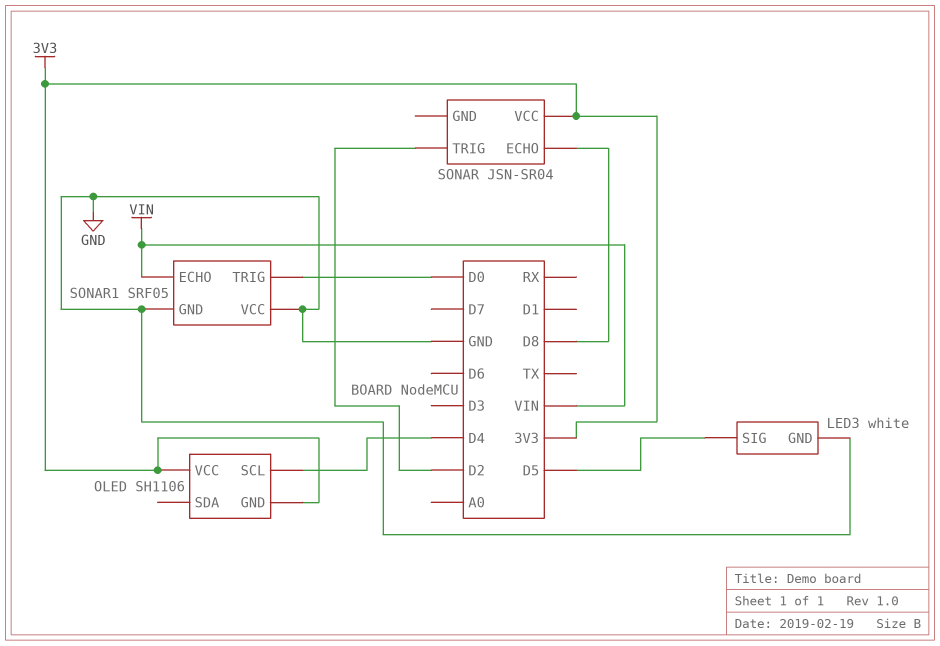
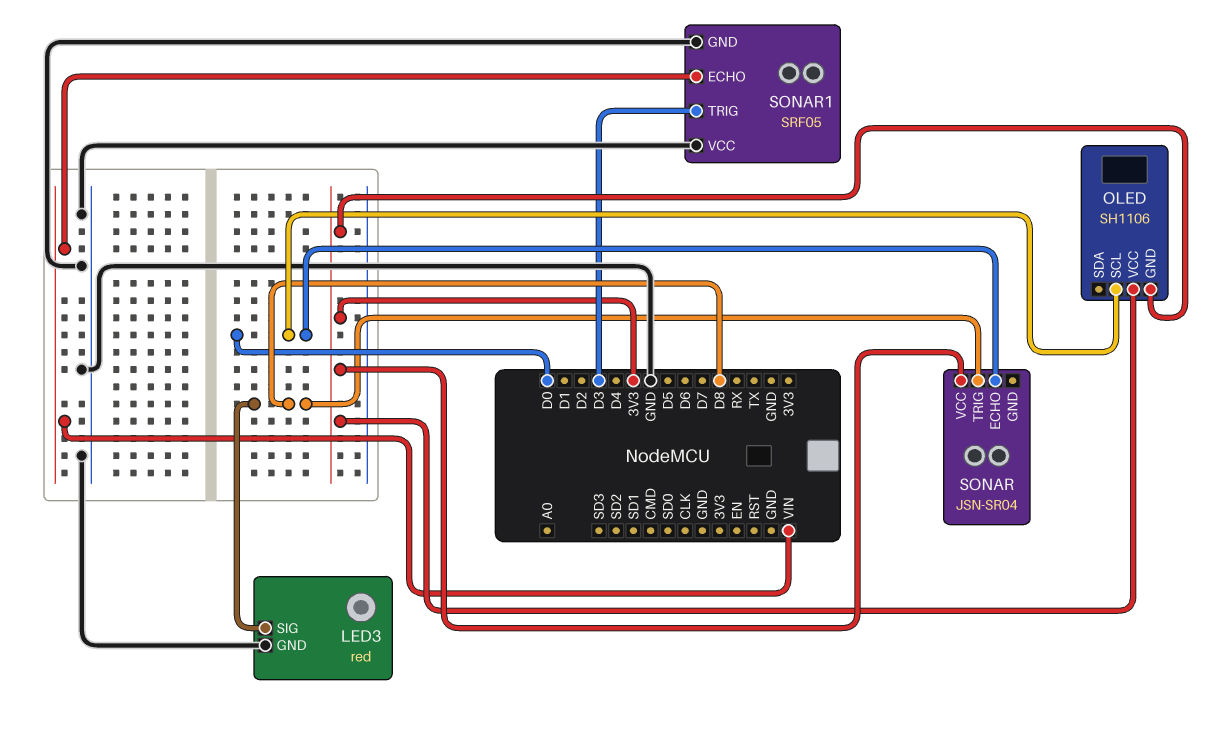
LED3: white -> red
LED3 pin SIG: D5 -> D8
OLED pin SCL: D4 -> D0
SONAR pin ECHO: D8 -> D0
SONAR pin TRIG: D2 -> D8
SONAR1 pin TRIG: D0 -> D3

